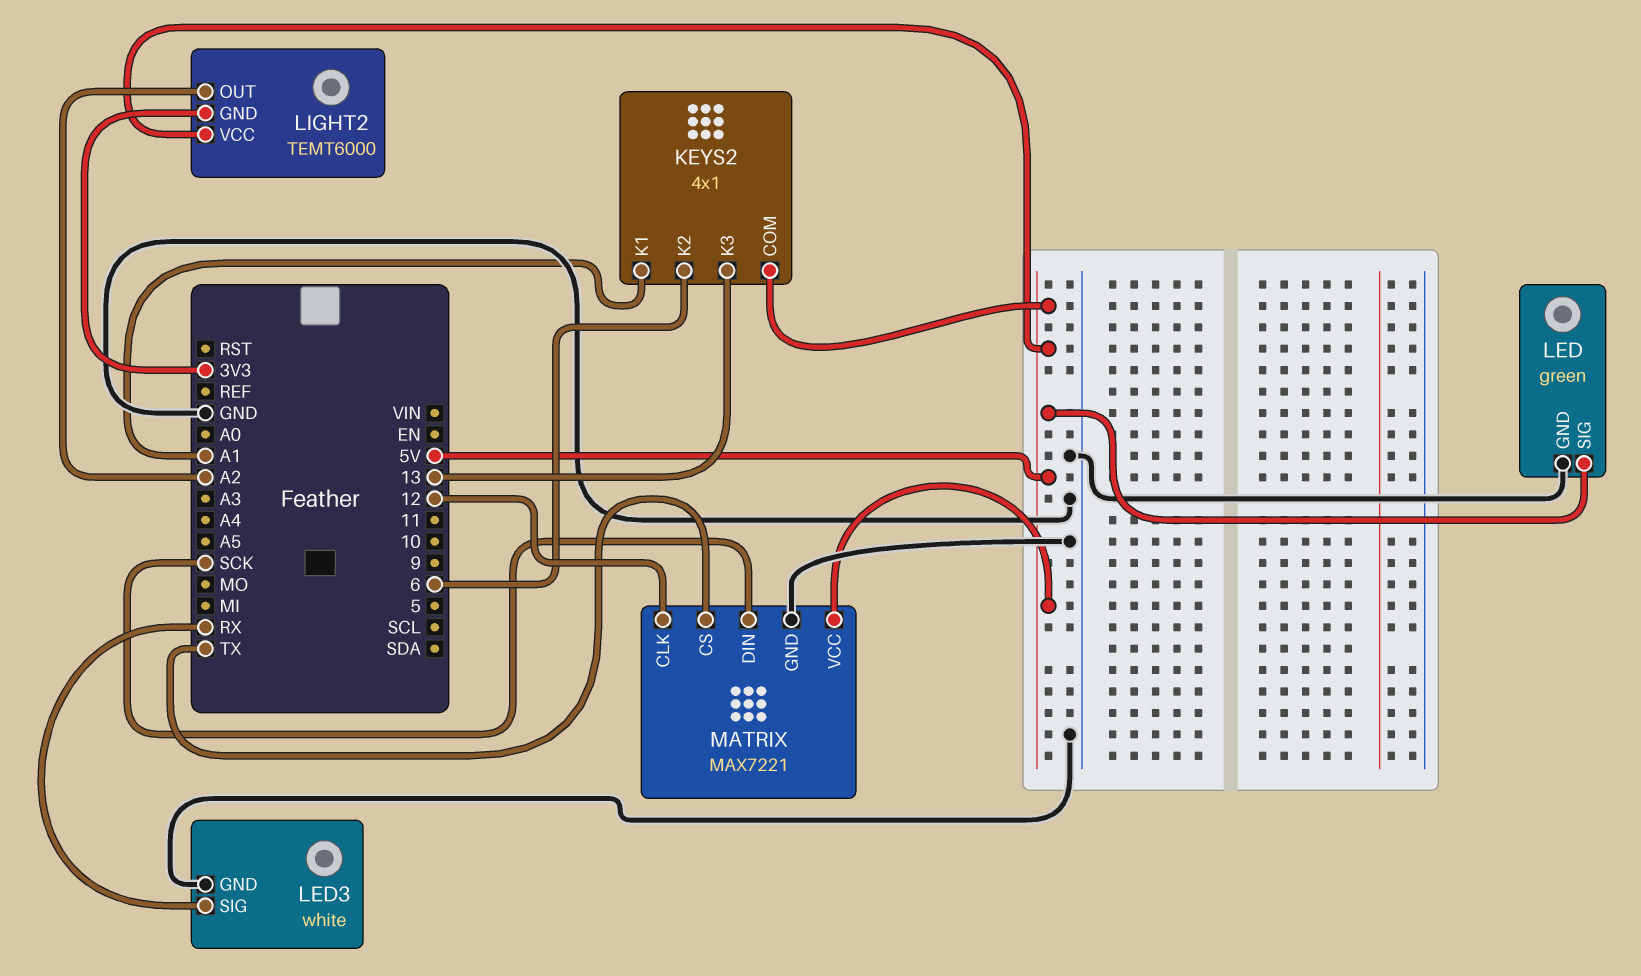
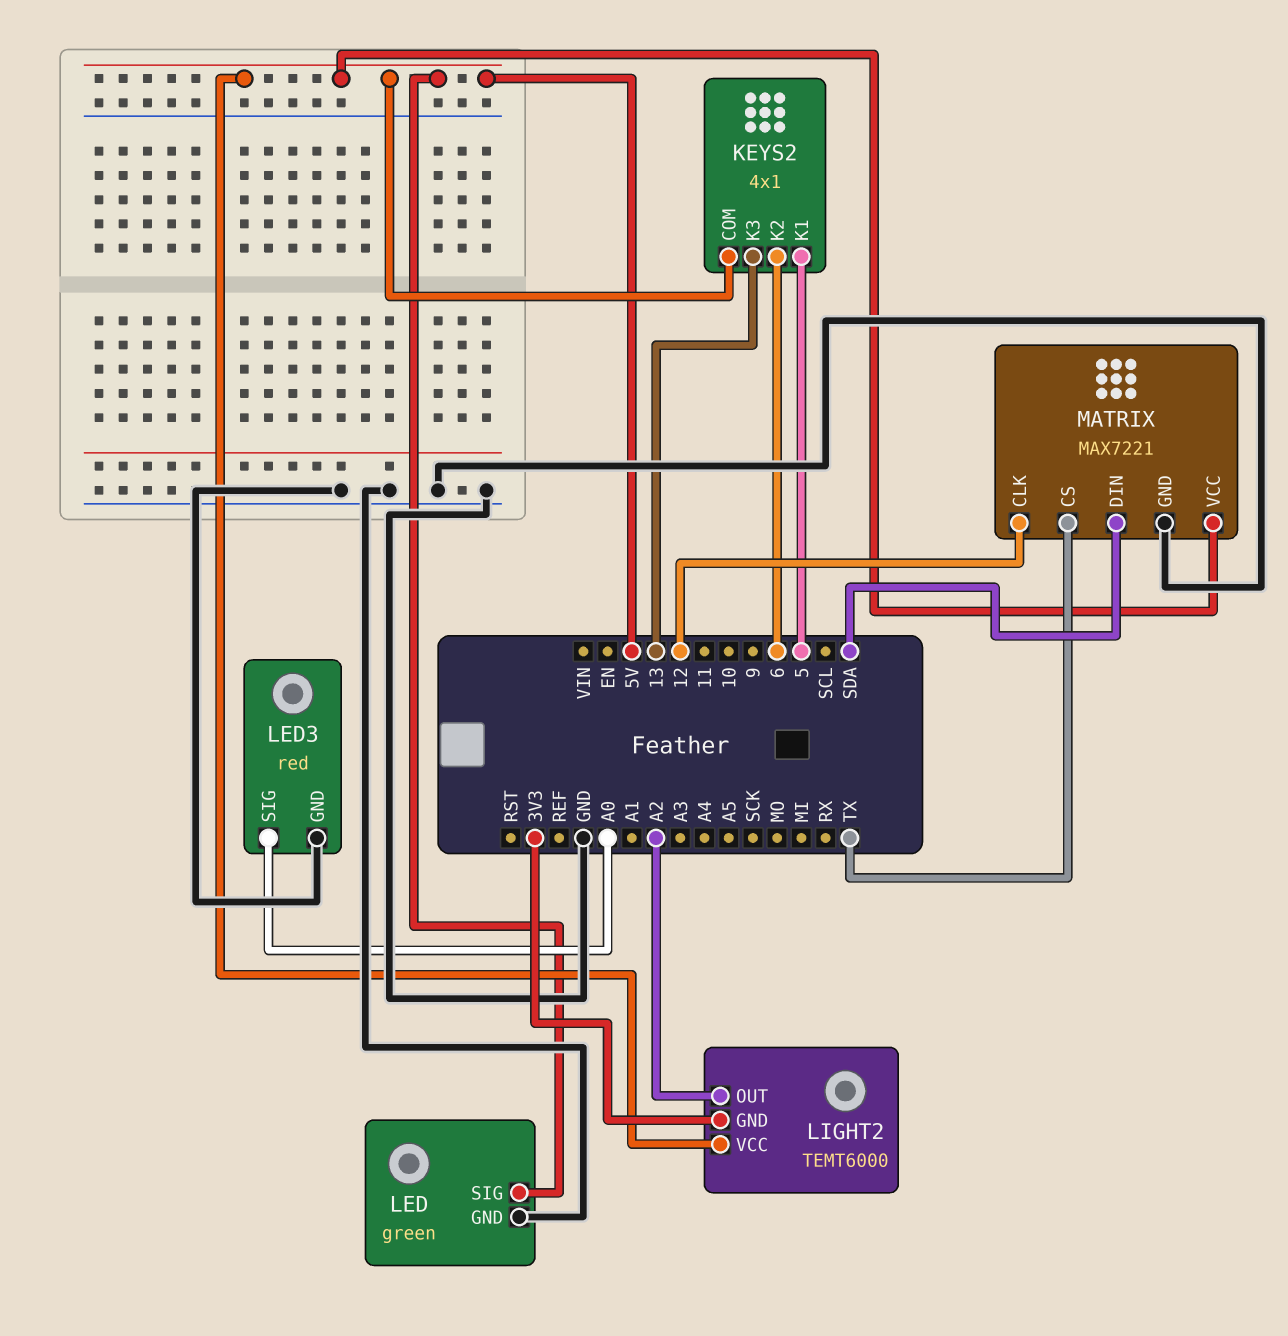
KEYS2 pin K1: A1 -> 5
LED3: white -> red
LED3 pin SIG: RX -> A0
MATRIX pin DIN: SCK -> SDA

